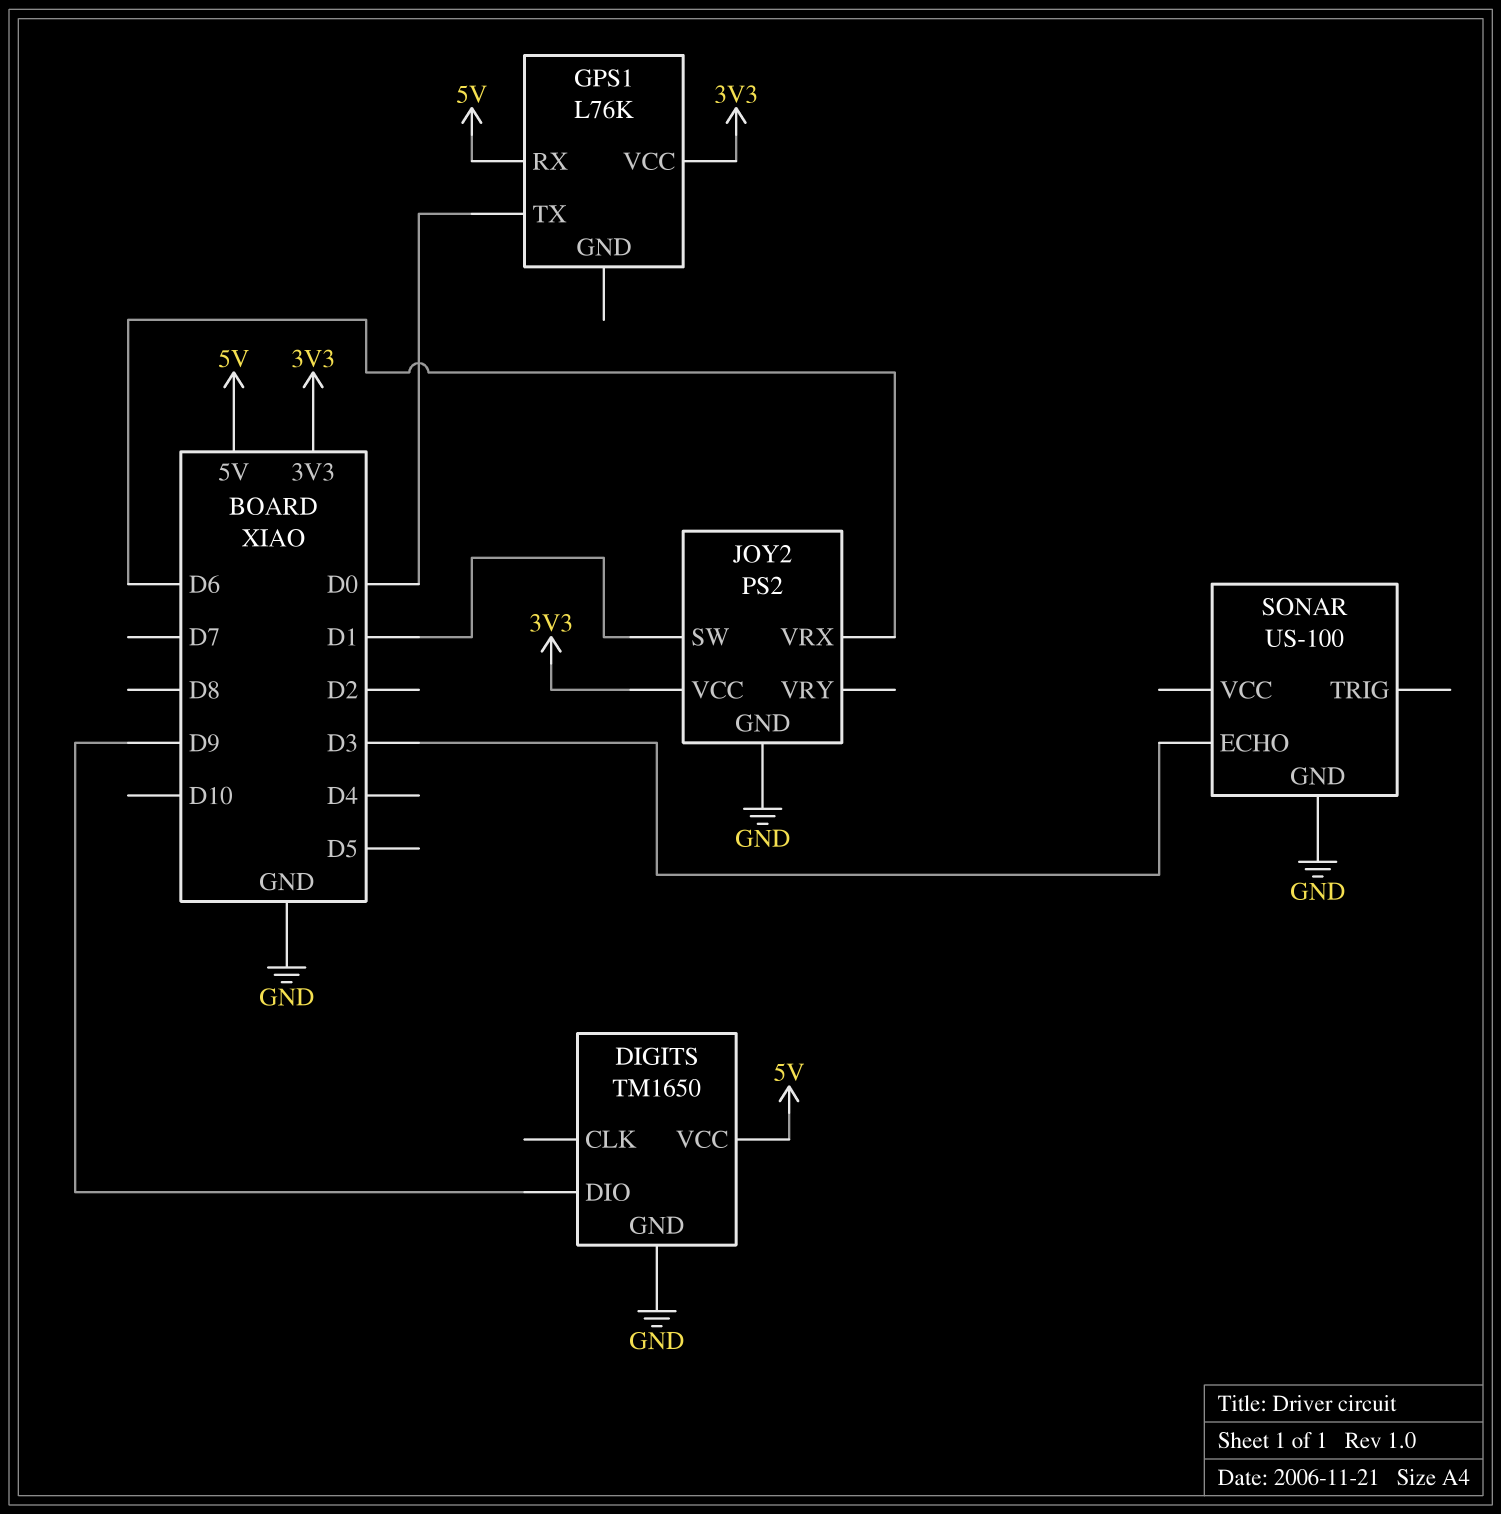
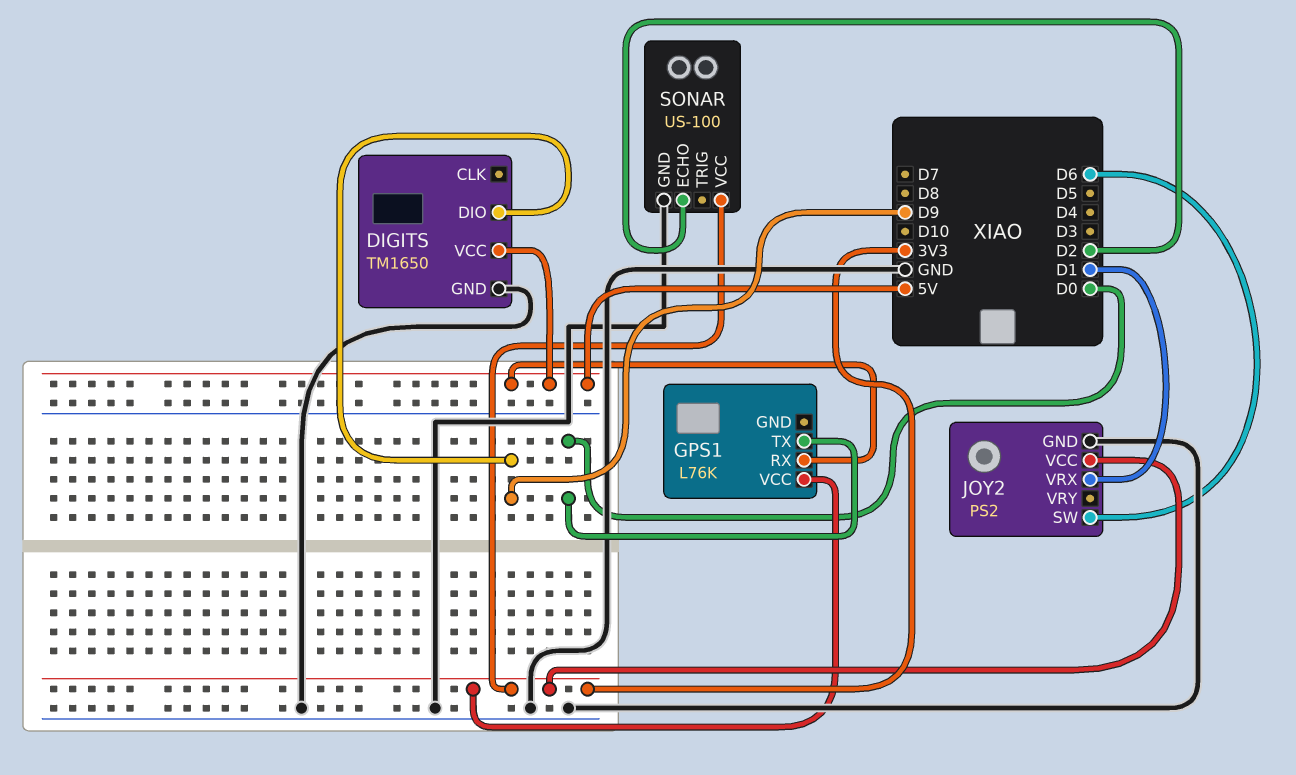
JOY2 pin SW: D1 -> D6
JOY2 pin VRX: D6 -> D1
SONAR pin ECHO: D3 -> D2
SONAR pin VCC: none -> 3V3

